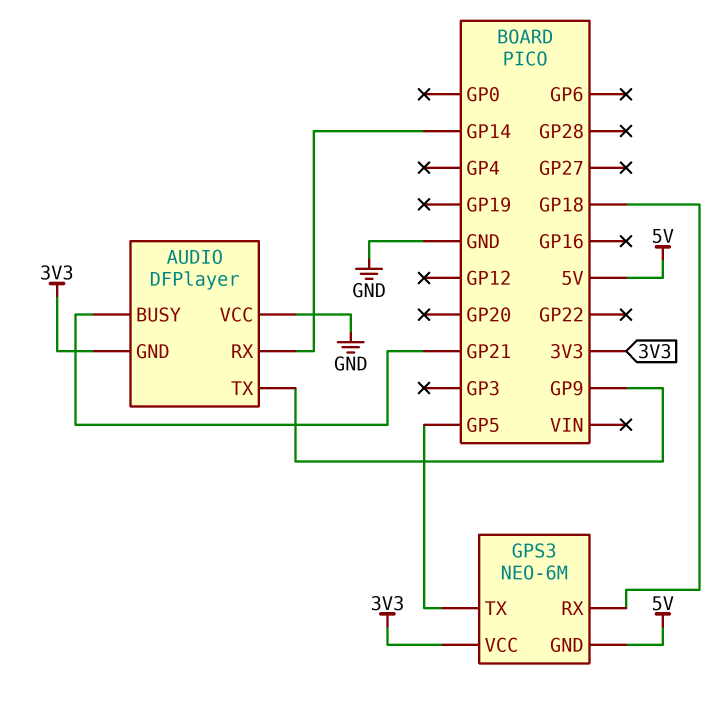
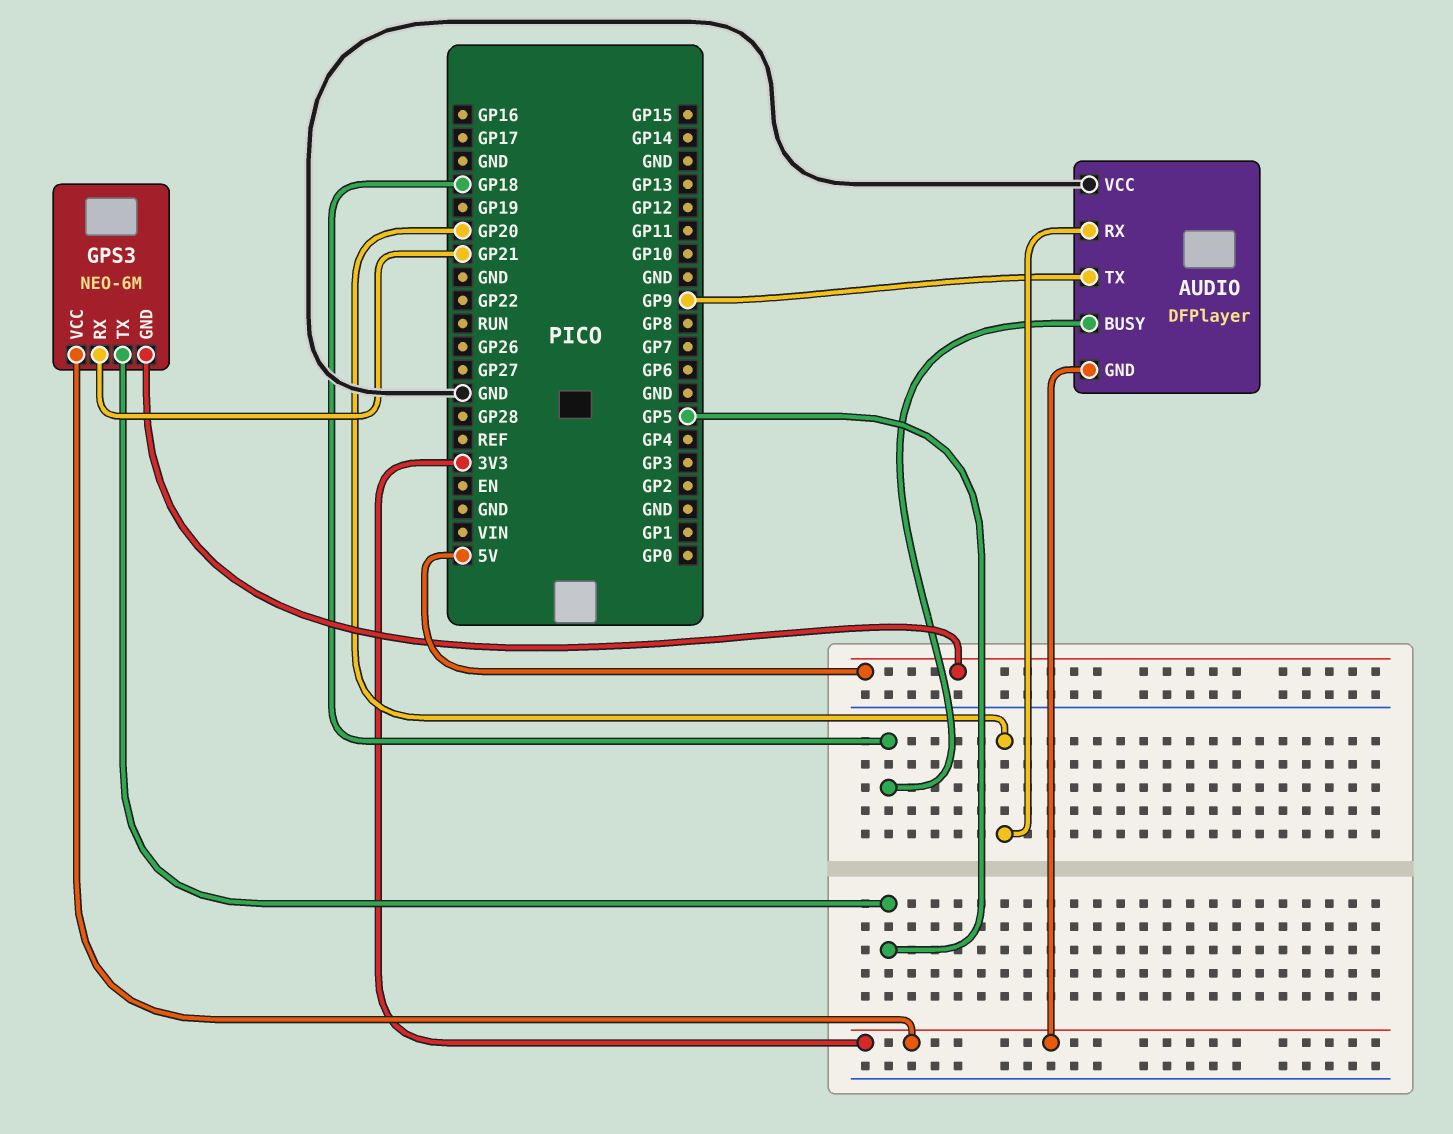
AUDIO pin BUSY: GP21 -> GP18
AUDIO pin RX: GP14 -> GP20
GPS3 pin RX: GP18 -> GP21

